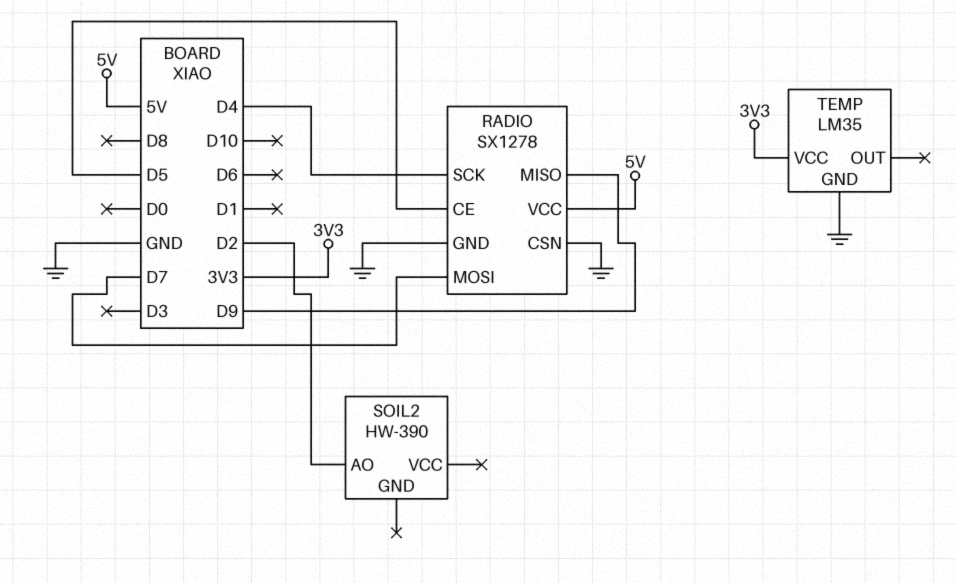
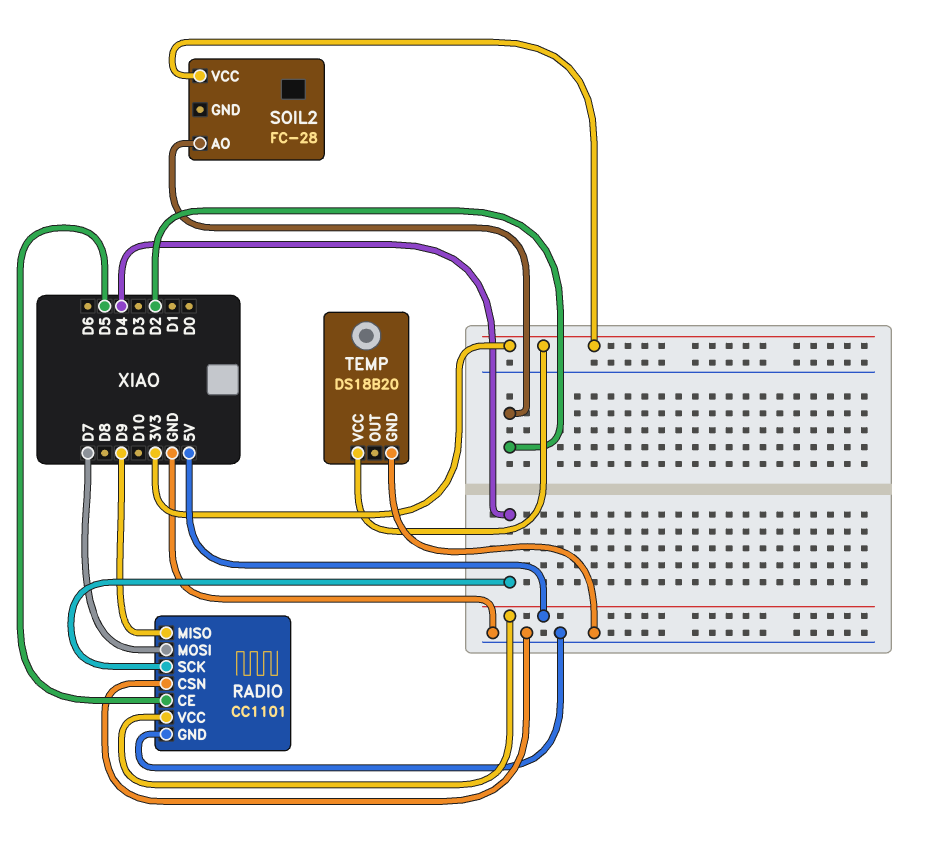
RADIO: SX1278 -> CC1101
SOIL2: HW-390 -> FC-28
SOIL2 pin VCC: none -> 3V3
TEMP: LM35 -> DS18B20

